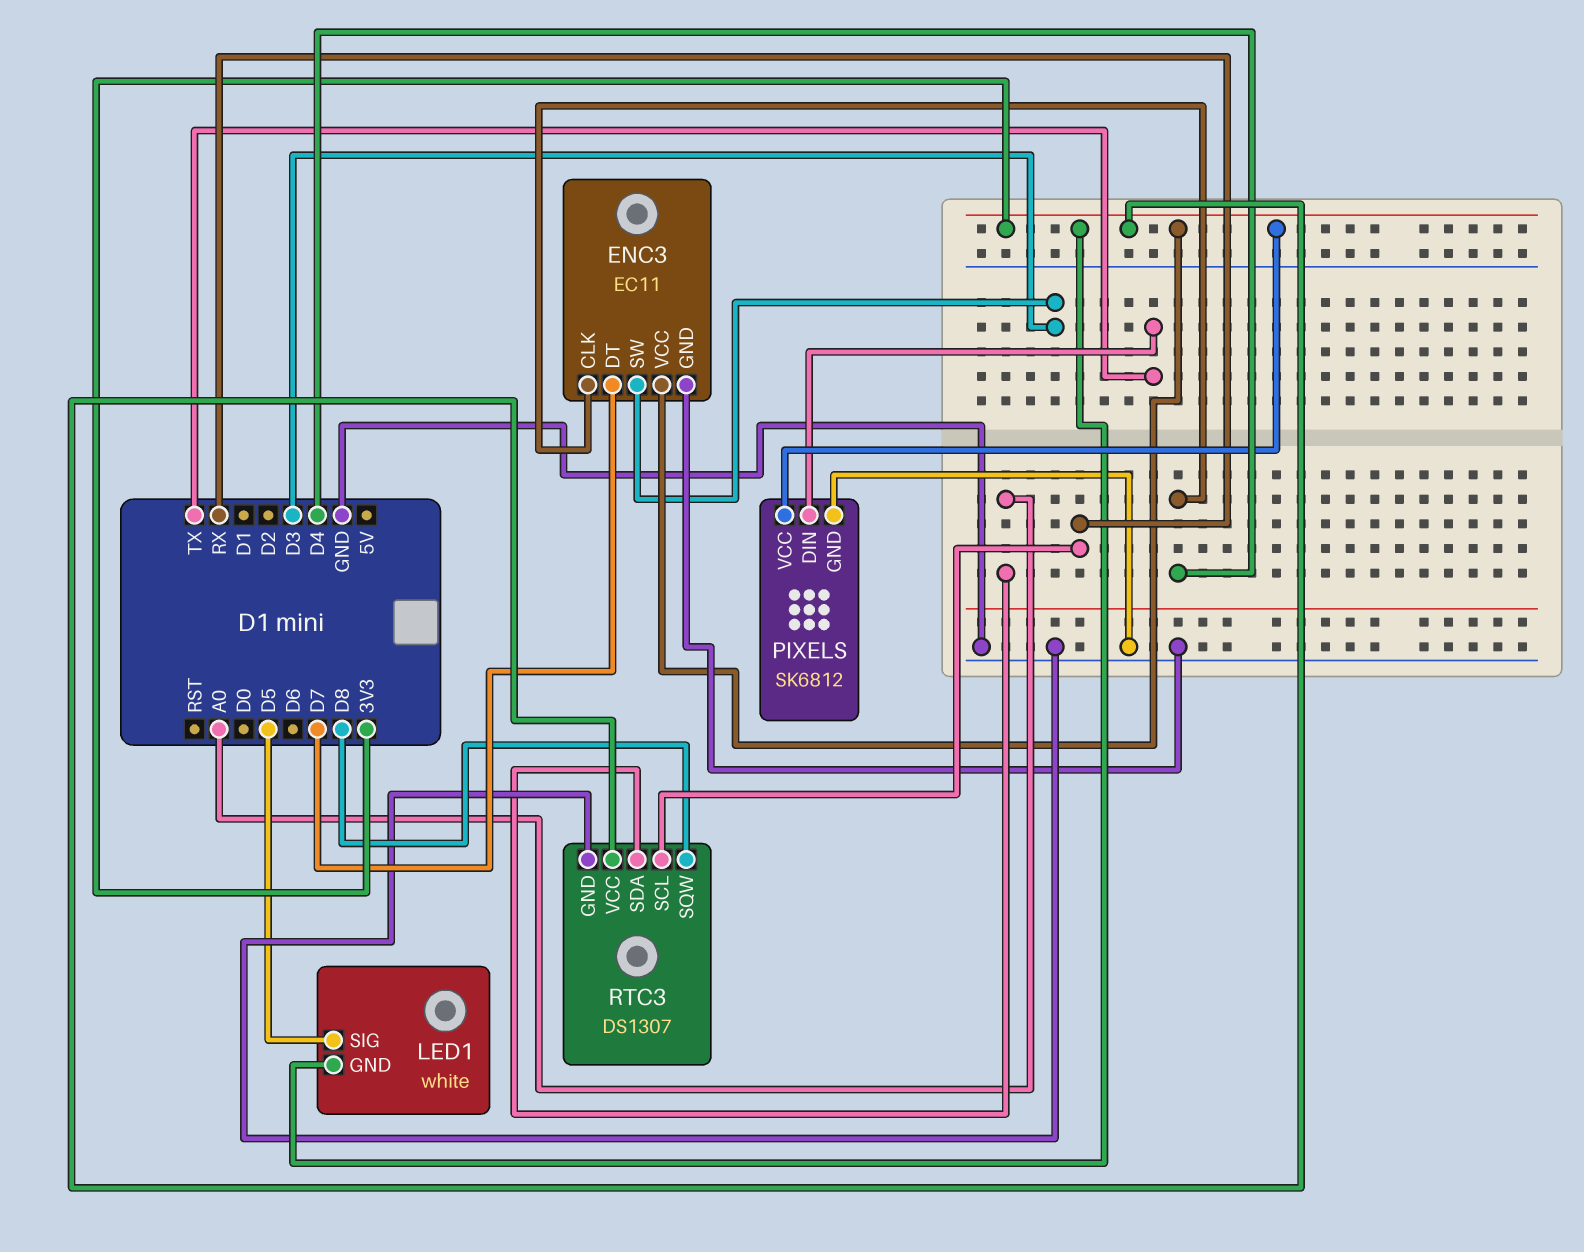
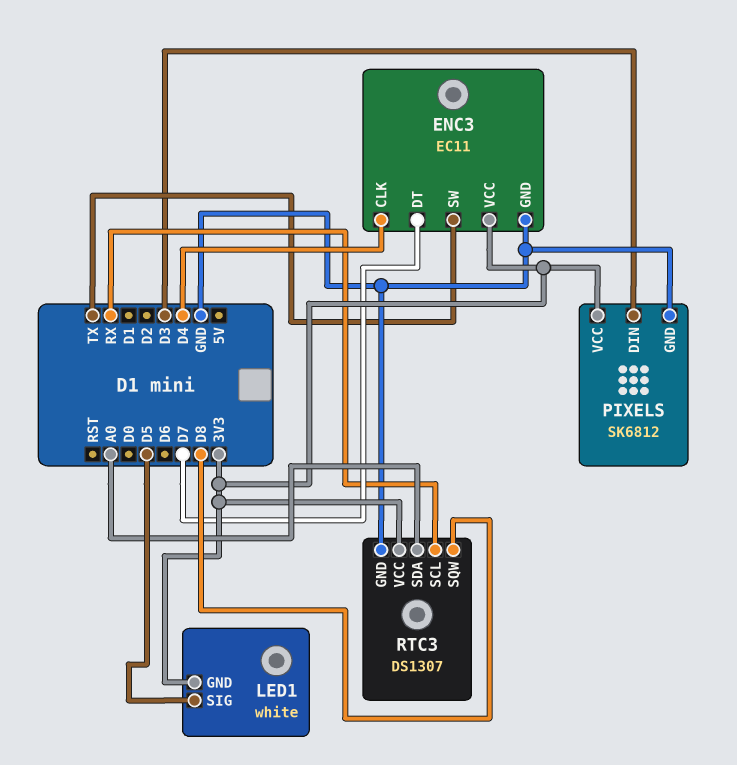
ENC3 pin SW: D3 -> TX
PIXELS pin DIN: TX -> D3

